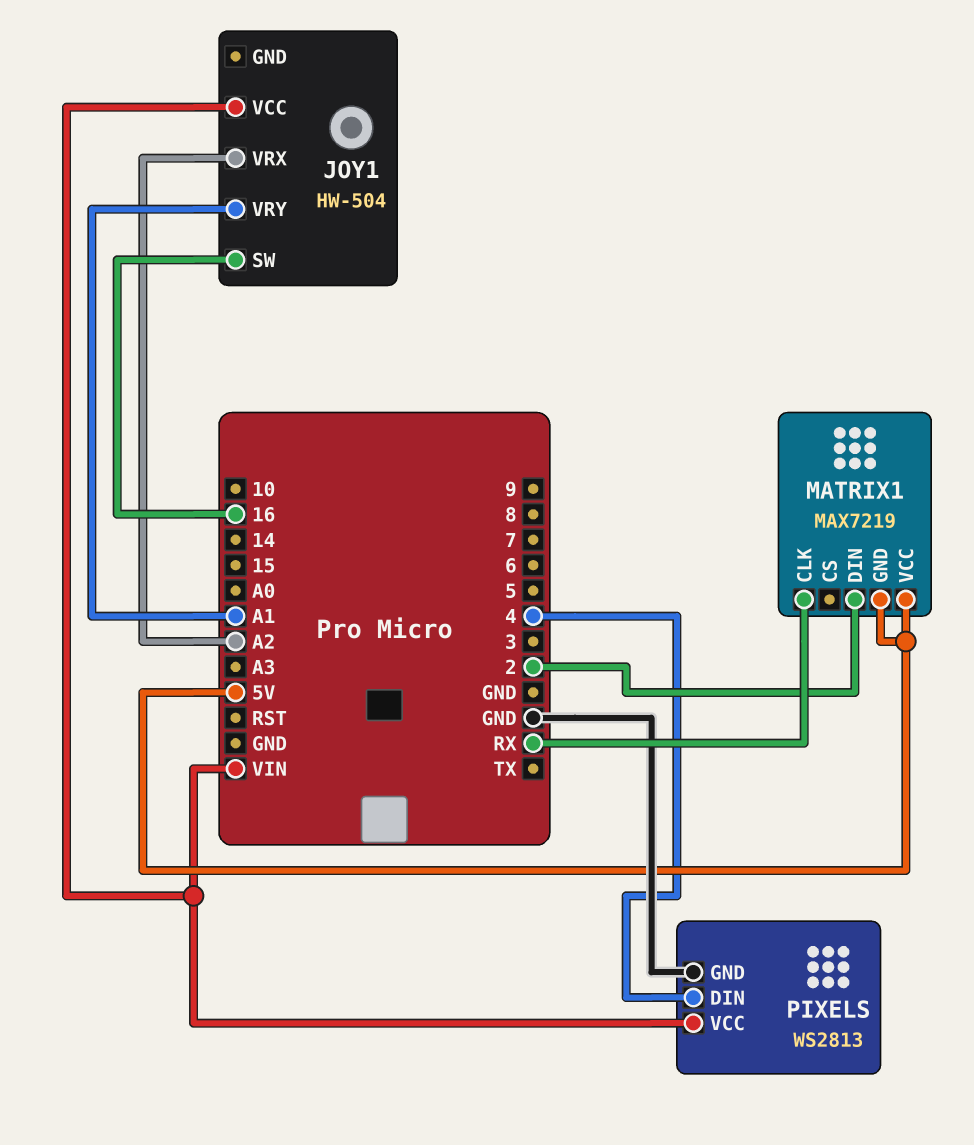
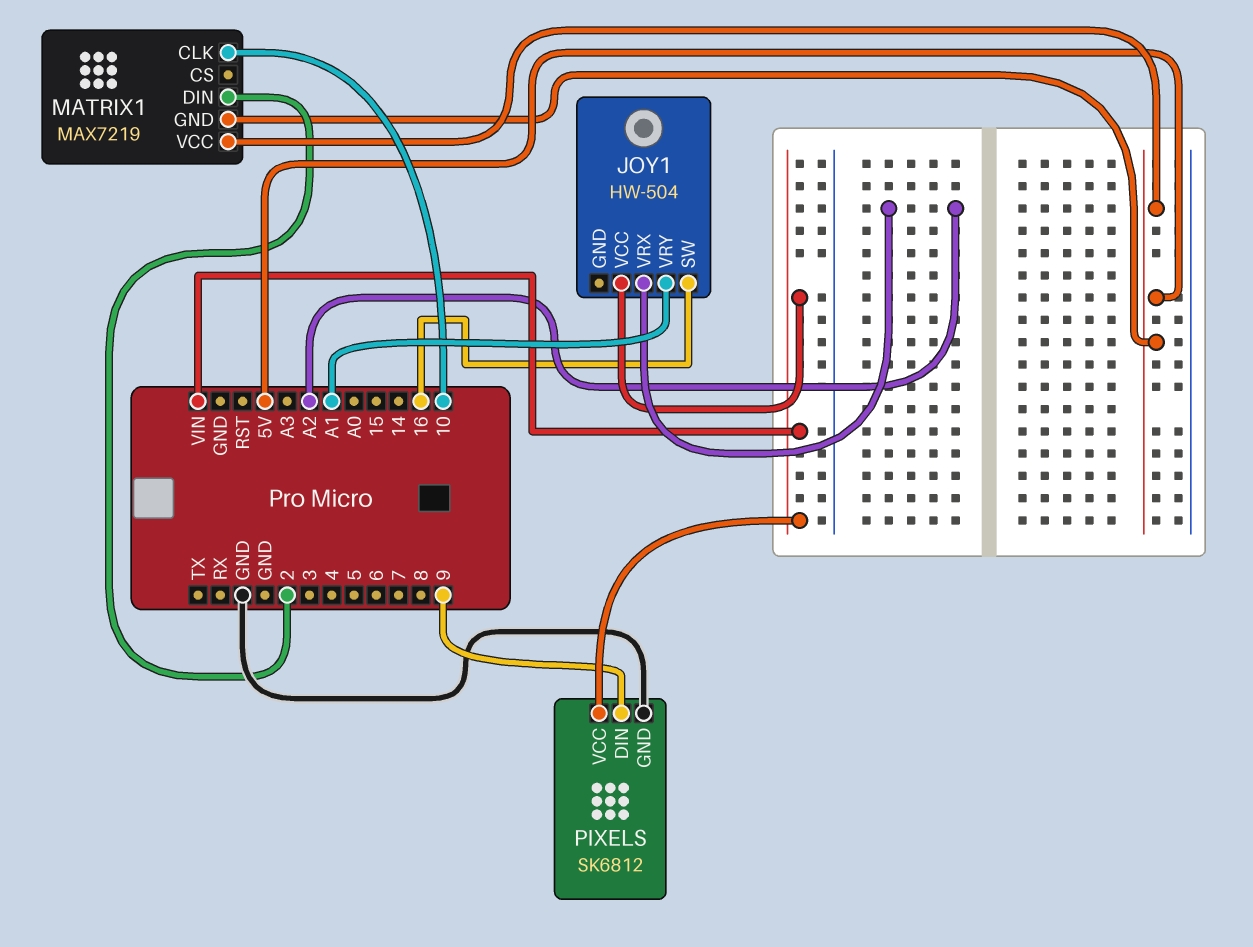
MATRIX1 pin CLK: RX -> 10
PIXELS: WS2813 -> SK6812
PIXELS pin DIN: 4 -> 9

